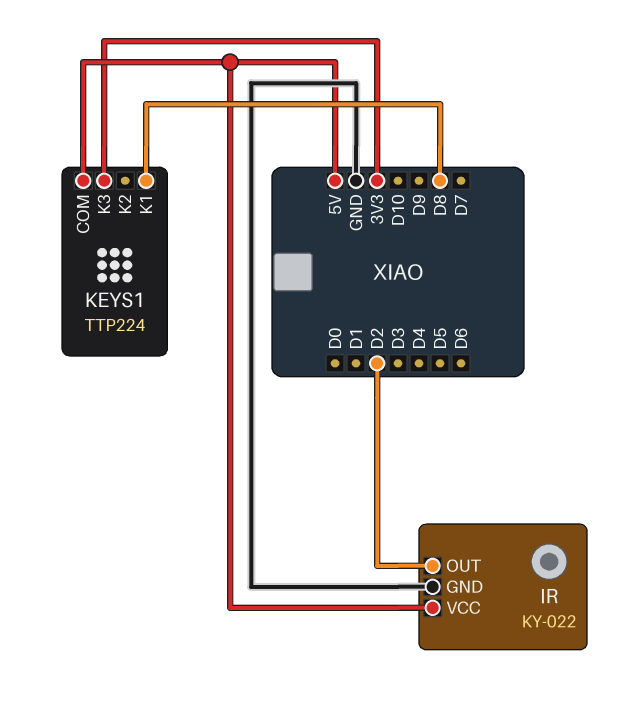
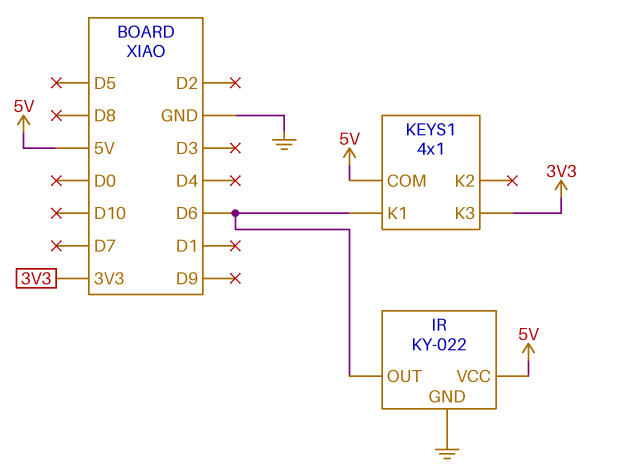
IR pin OUT: D2 -> D6
KEYS1: TTP224 -> 4x1
KEYS1 pin K1: D8 -> D6

